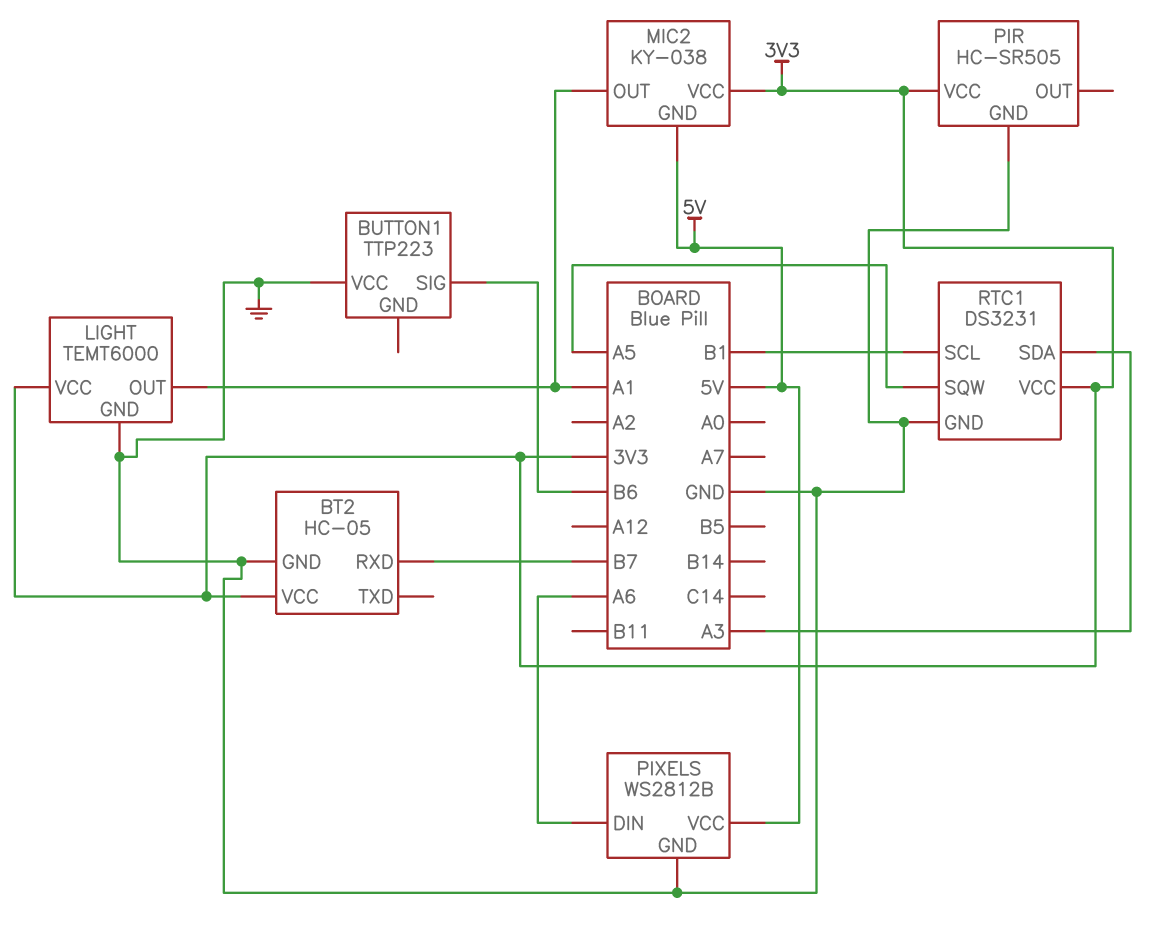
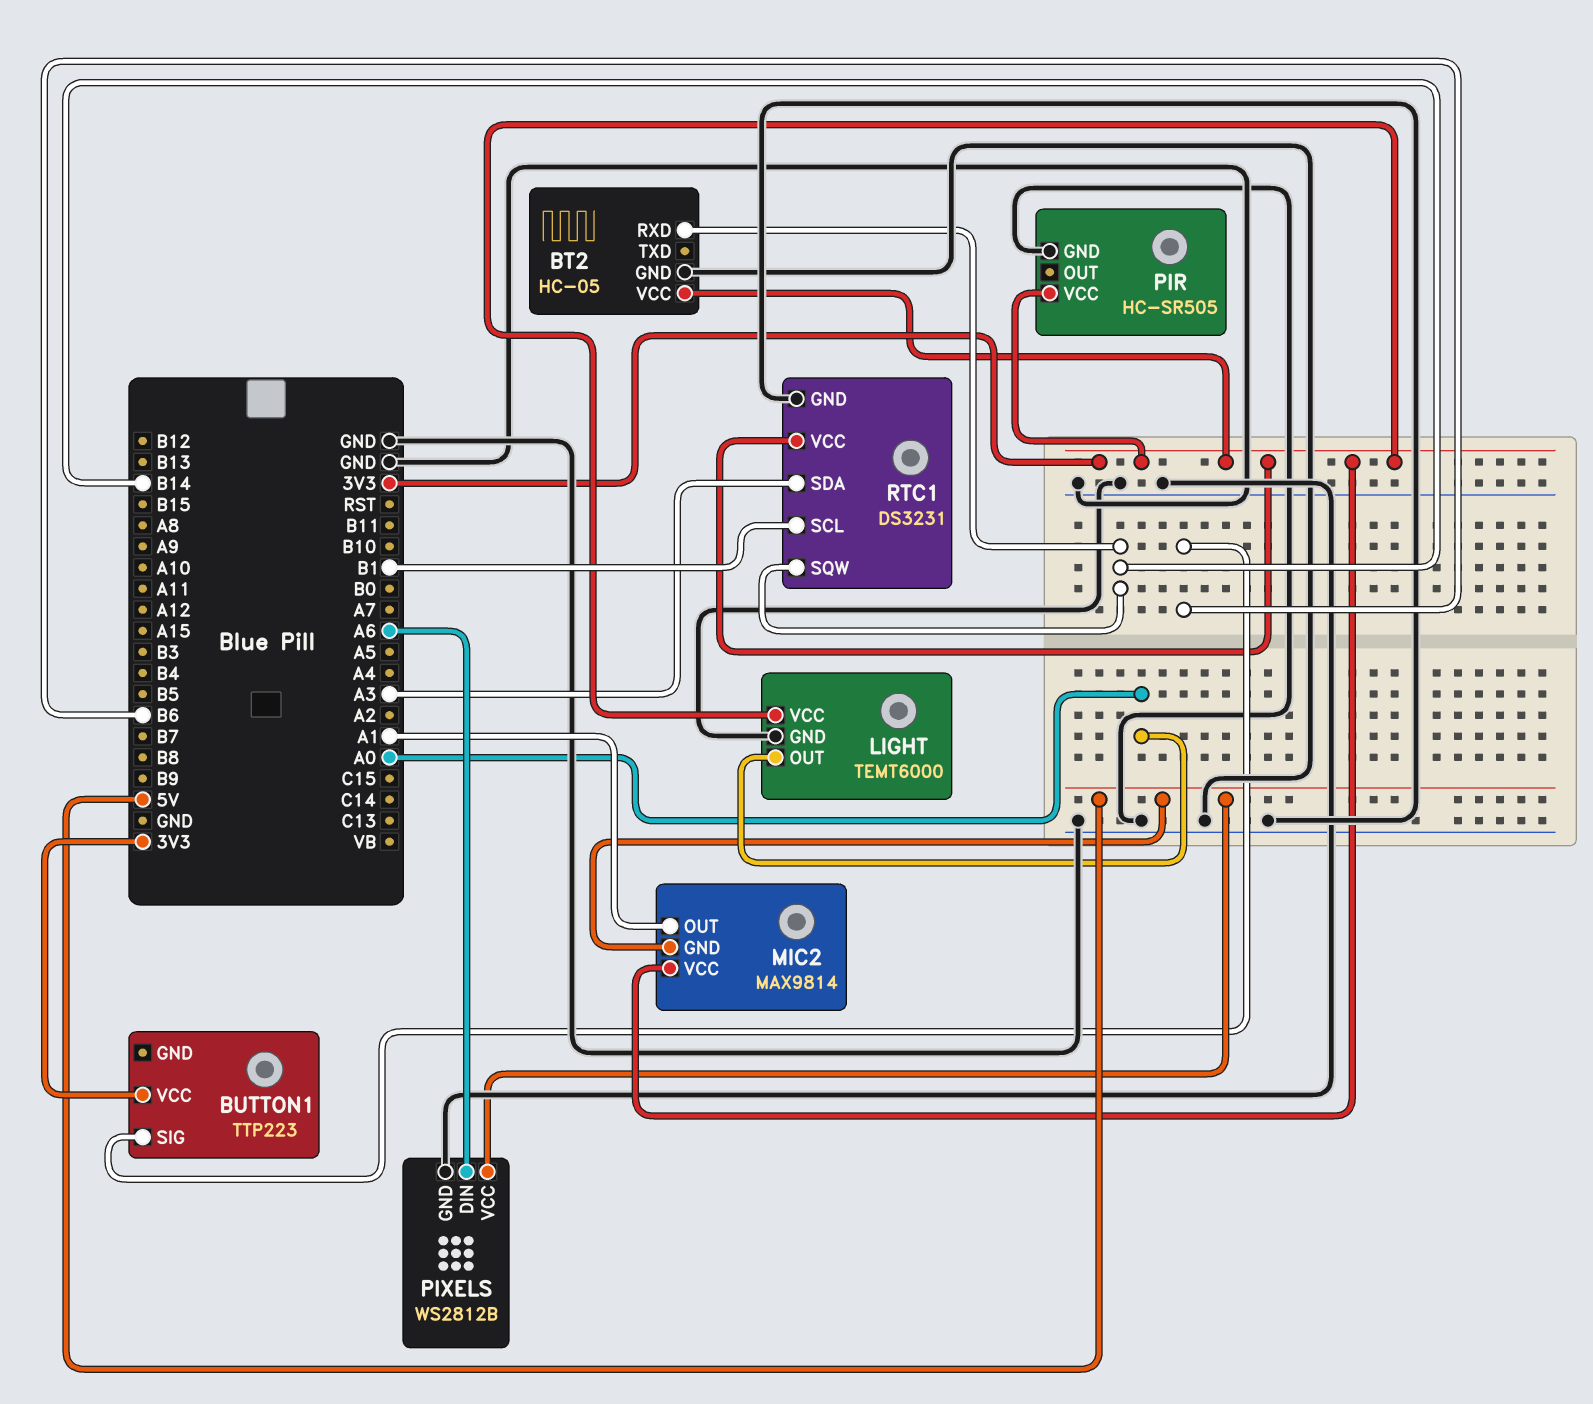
BT2 pin RXD: B7 -> B14
BUTTON1 pin VCC: GND -> 3V3
LIGHT pin OUT: A1 -> A0
MIC2: KY-038 -> MAX9814
RTC1 pin SQW: A5 -> B14

